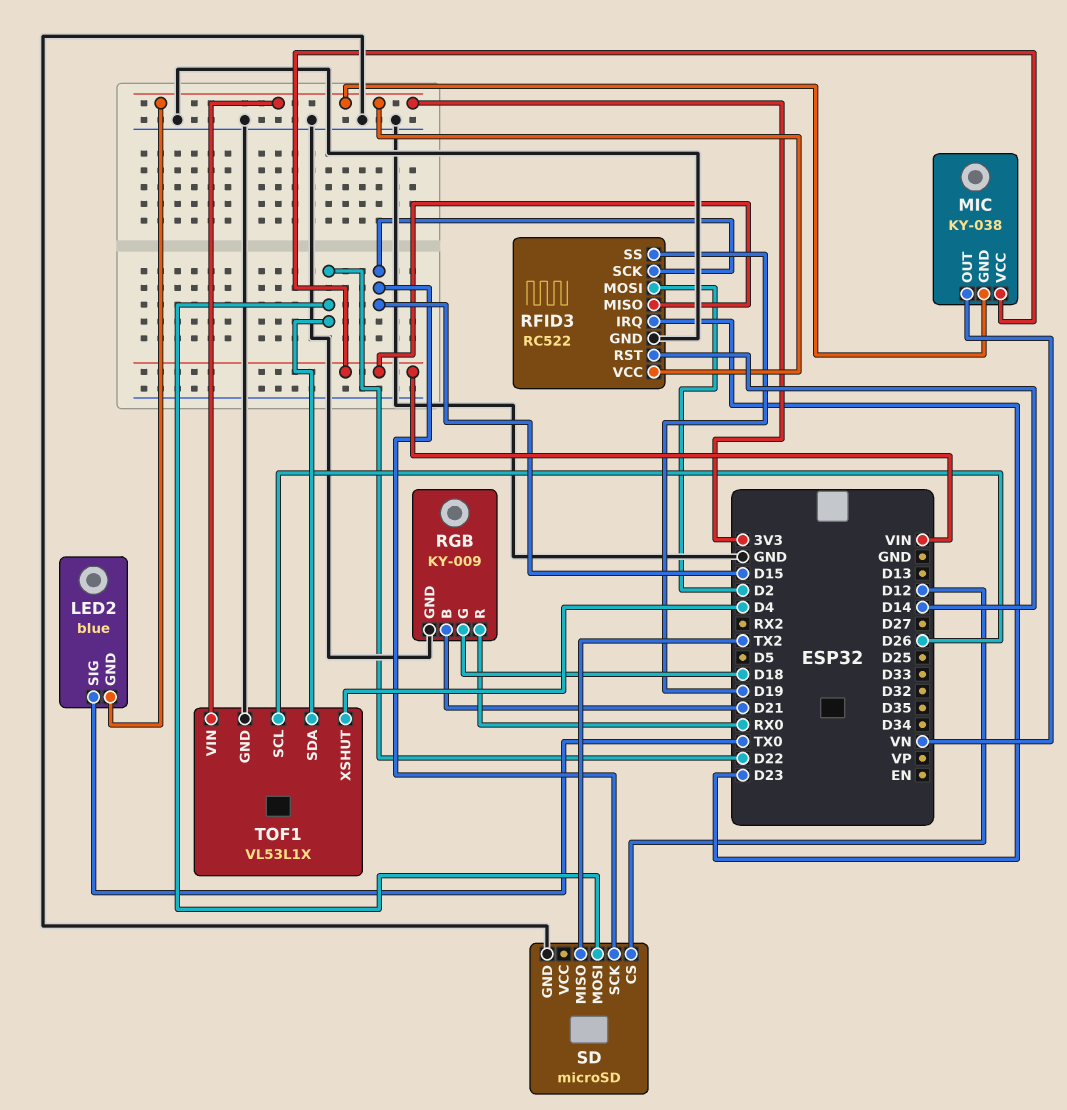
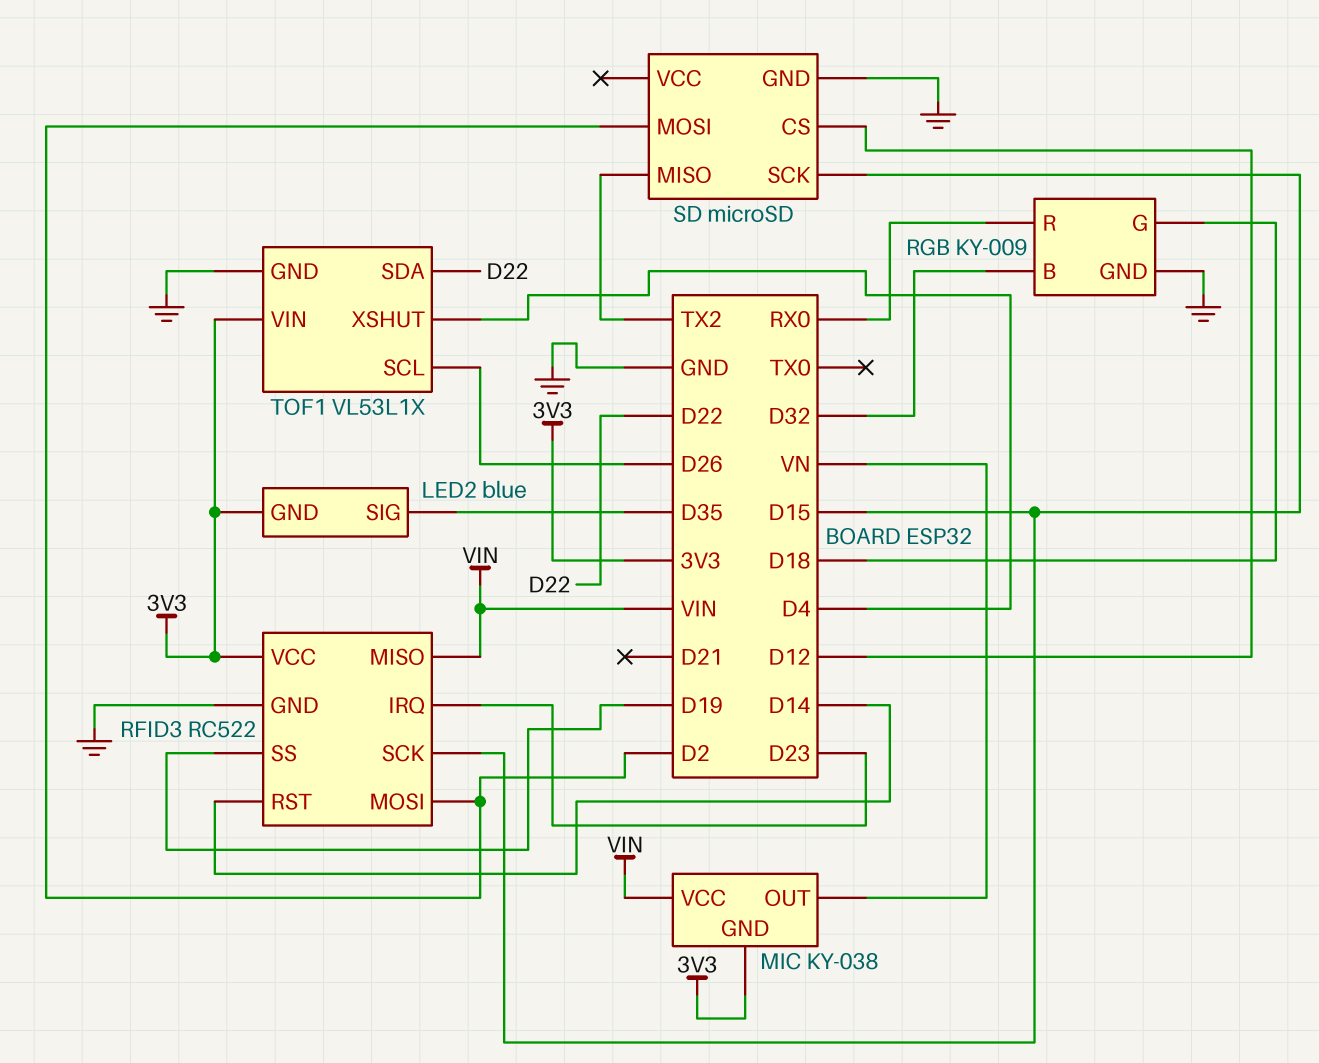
LED2 pin SIG: TX0 -> D35
RGB pin B: D21 -> D32
SD pin MOSI: D22 -> D2

